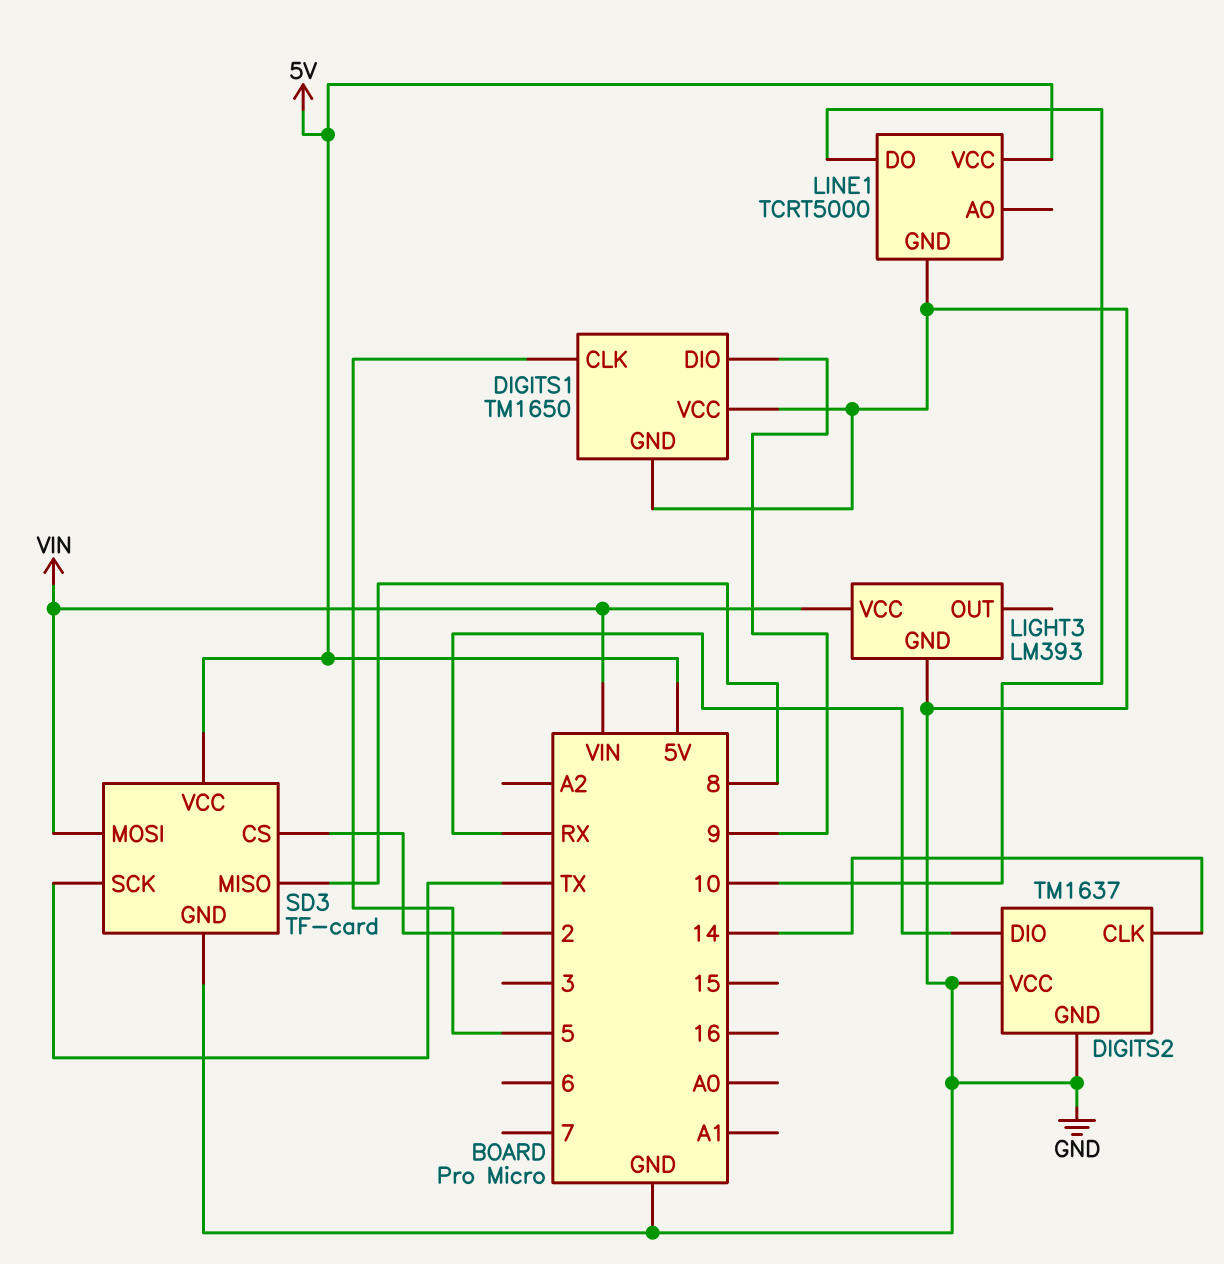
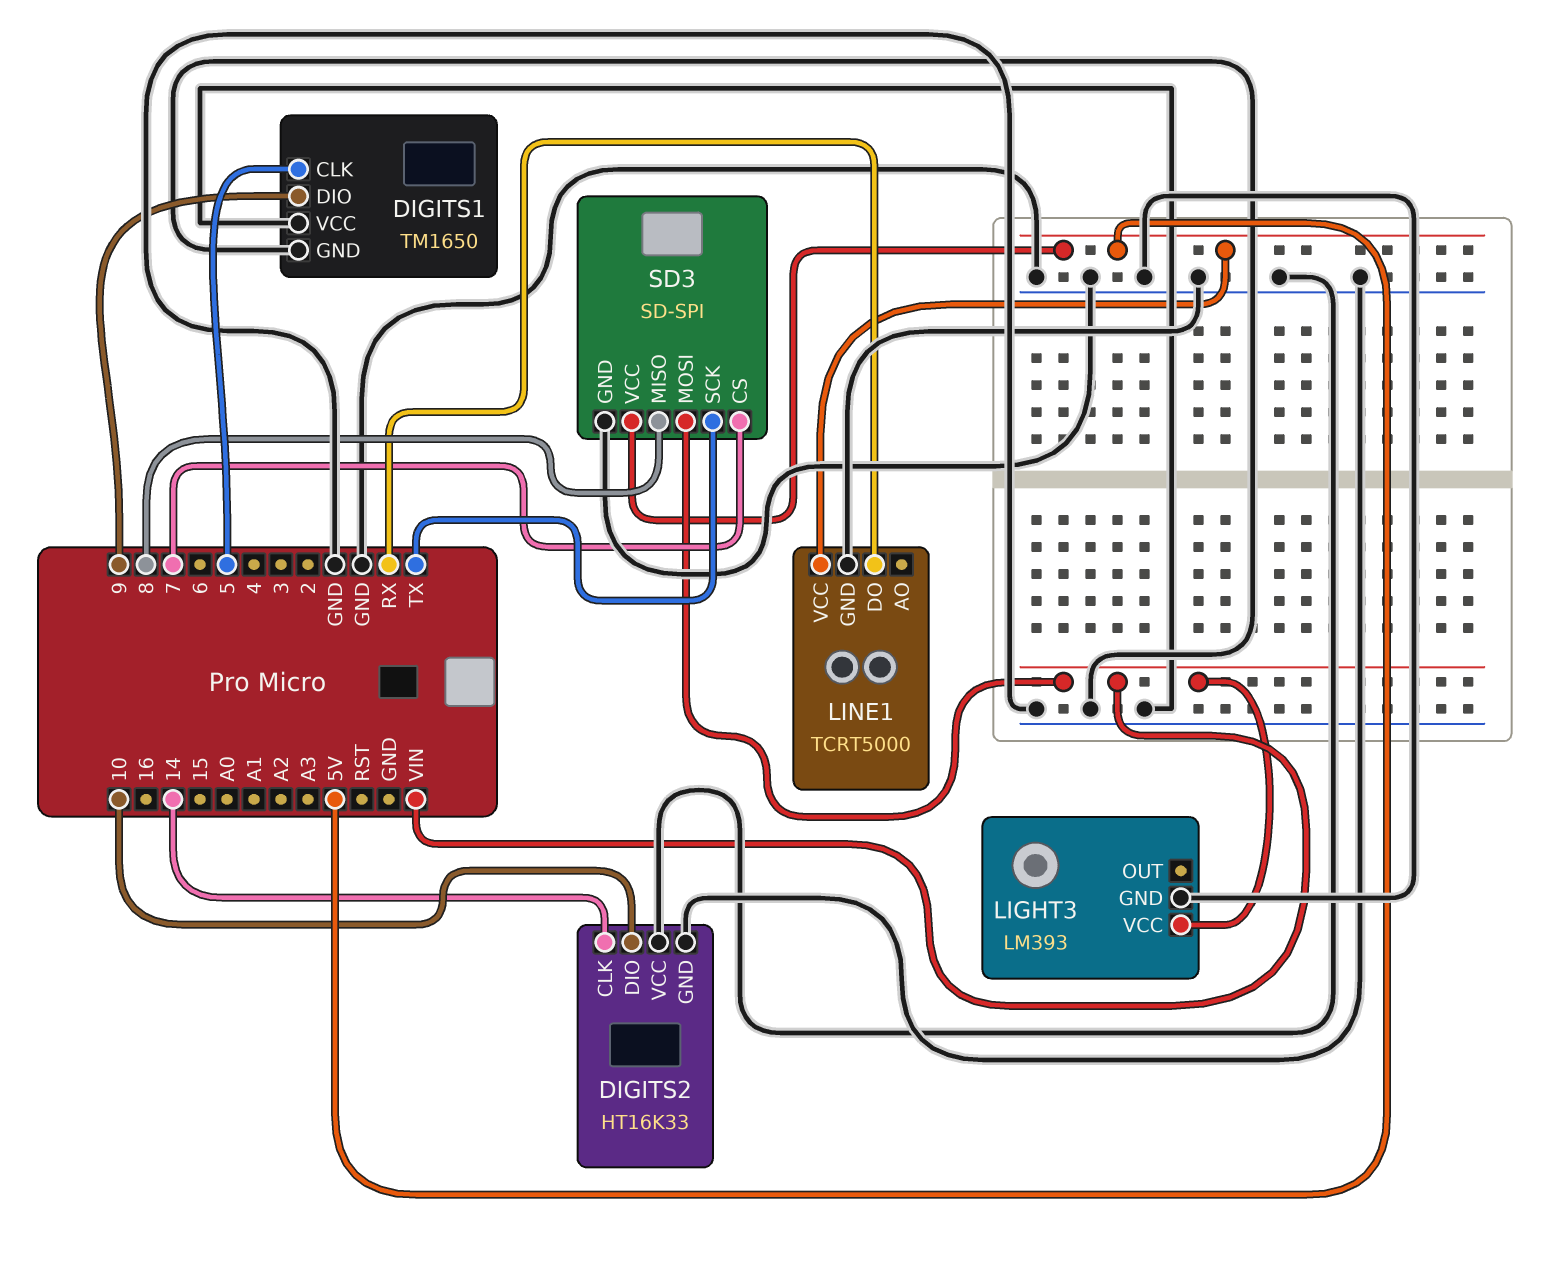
DIGITS2: TM1637 -> HT16K33
DIGITS2 pin DIO: RX -> 10
LINE1 pin DO: 10 -> RX
SD3: TF-card -> SD-SPI
SD3 pin CS: 2 -> 7

